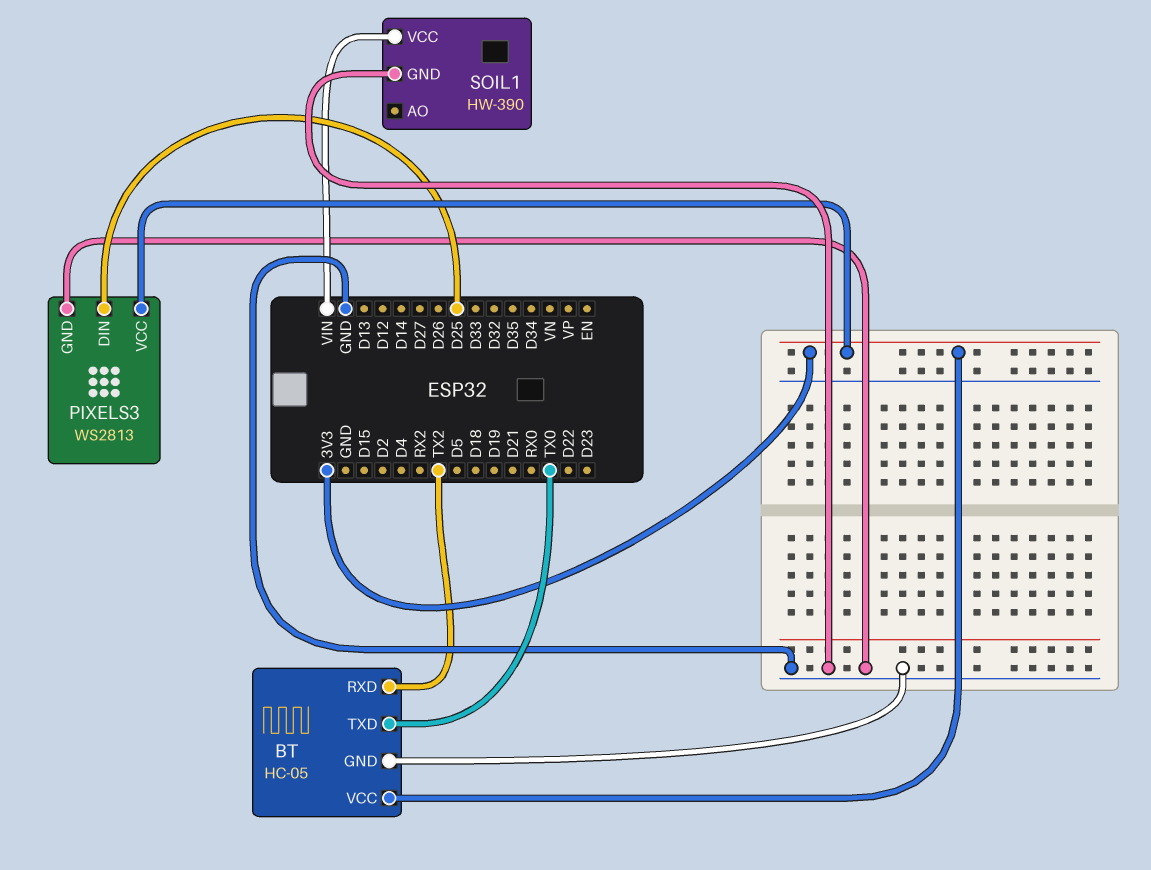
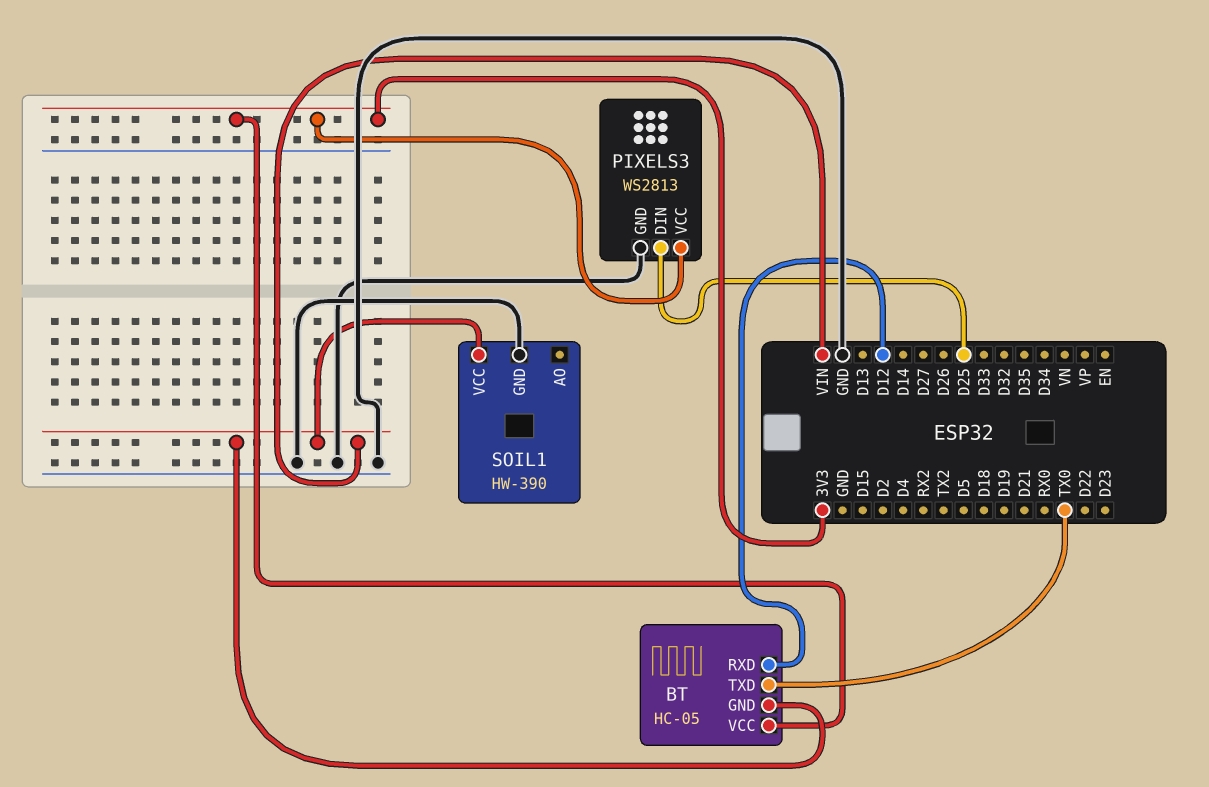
BT pin GND: GND -> VIN
BT pin RXD: TX2 -> D12

